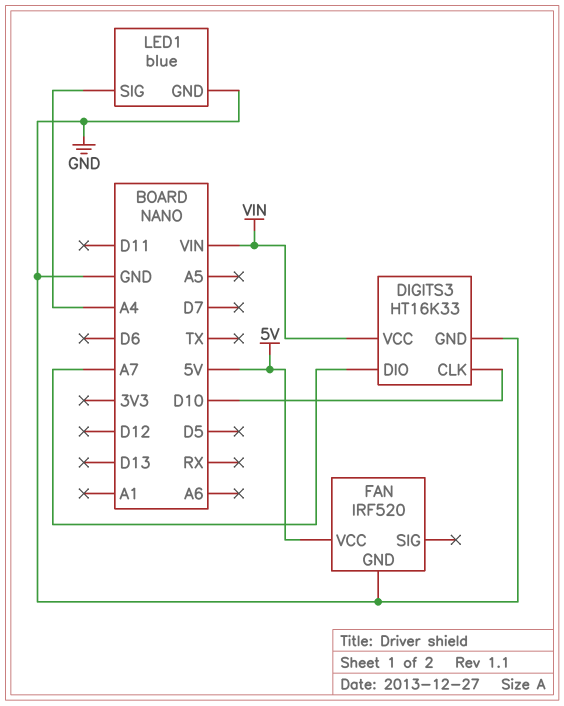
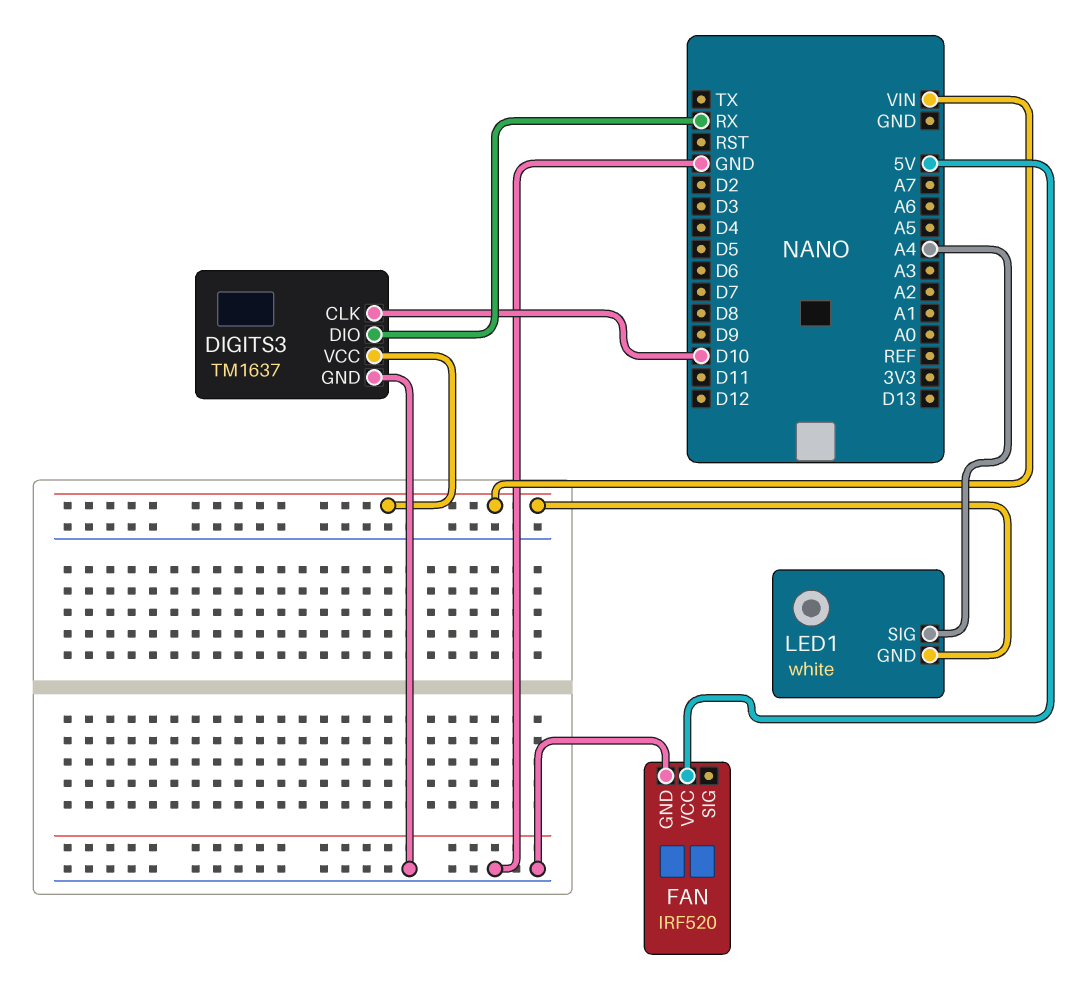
DIGITS3: HT16K33 -> TM1637
DIGITS3 pin DIO: A7 -> RX
LED1: blue -> white
LED1 pin GND: GND -> VIN

